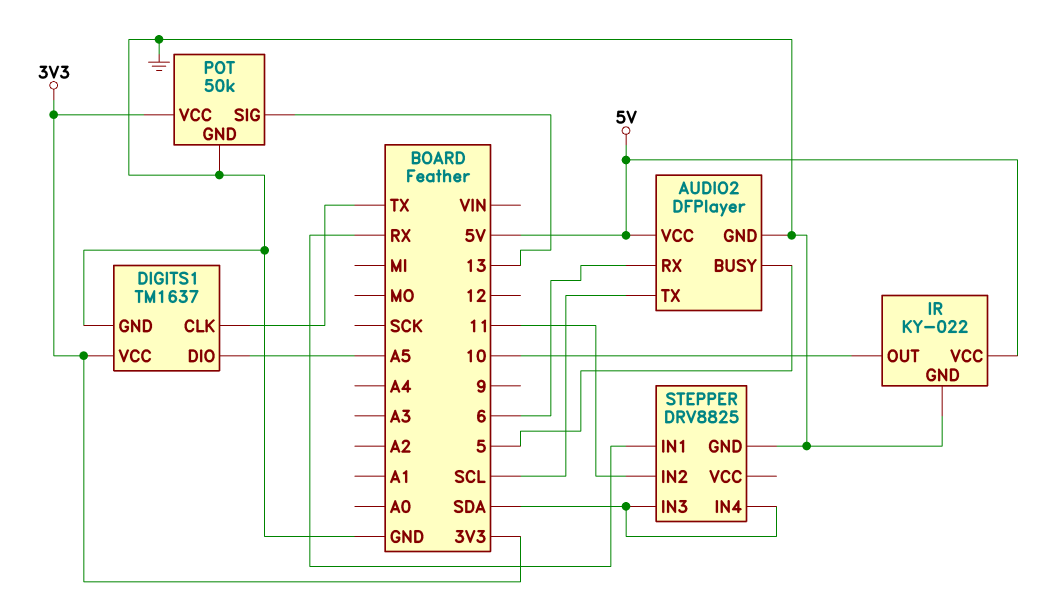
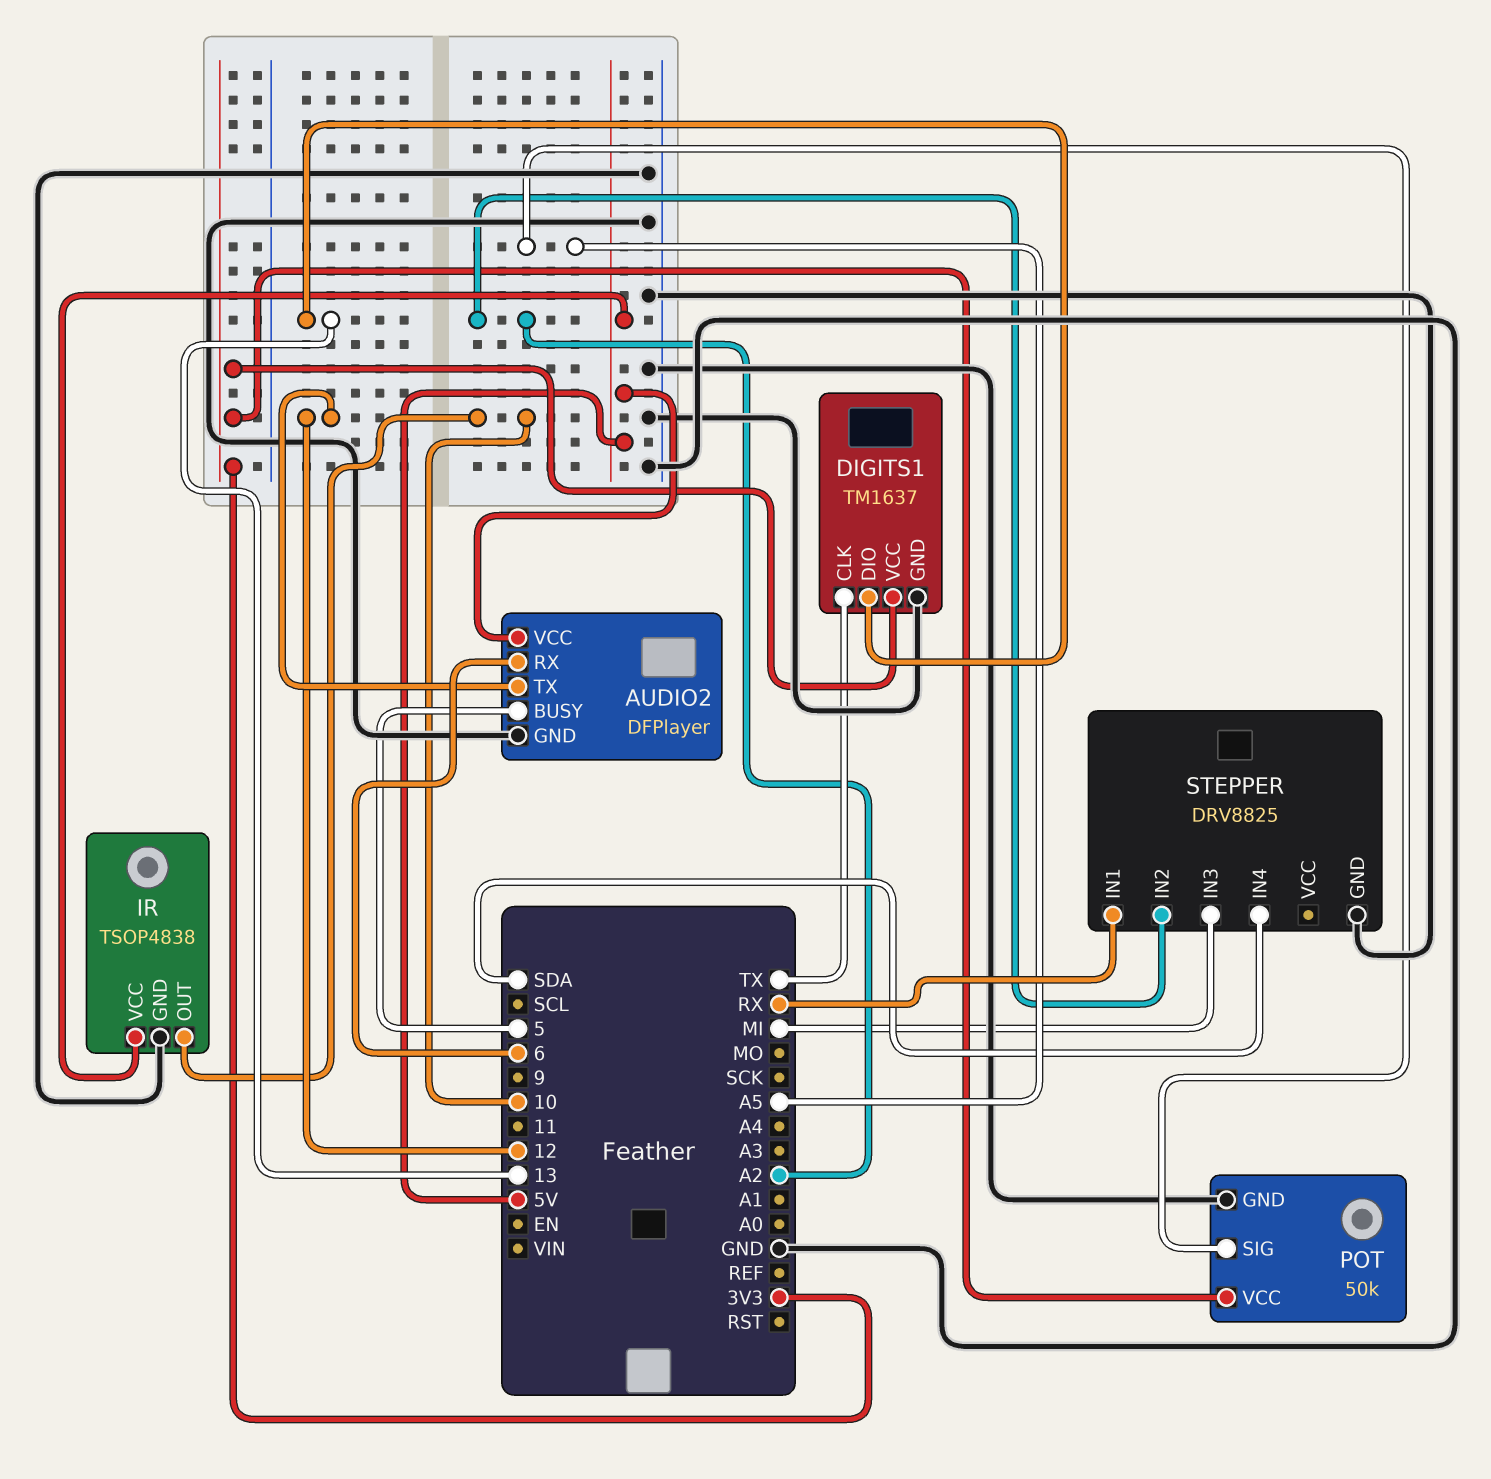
AUDIO2 pin TX: SCL -> 12
DIGITS1 pin DIO: A5 -> 13
IR: KY-022 -> TSOP4838
POT pin SIG: 13 -> A5
STEPPER pin IN2: 11 -> A2
STEPPER pin IN3: SDA -> MI

